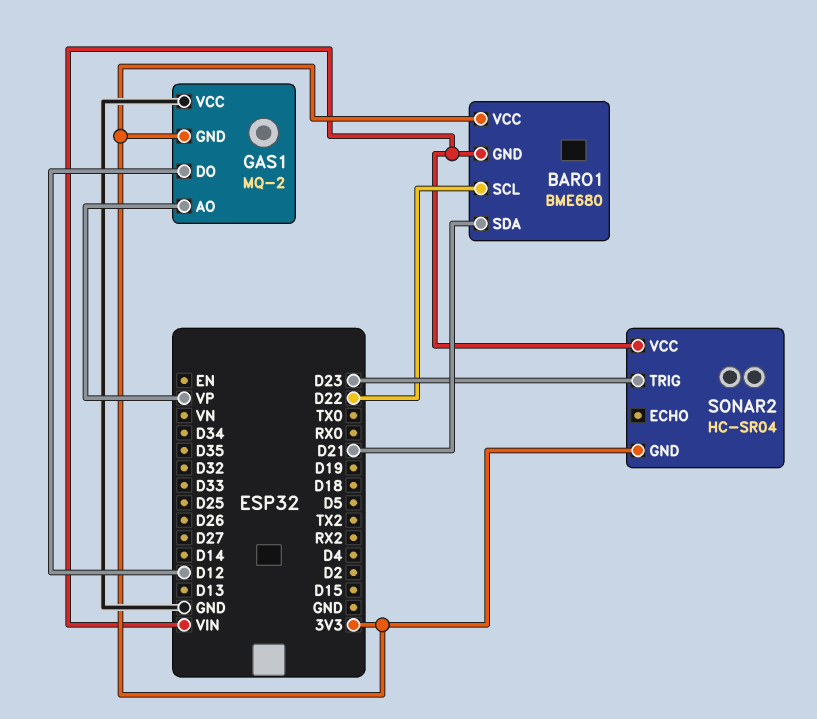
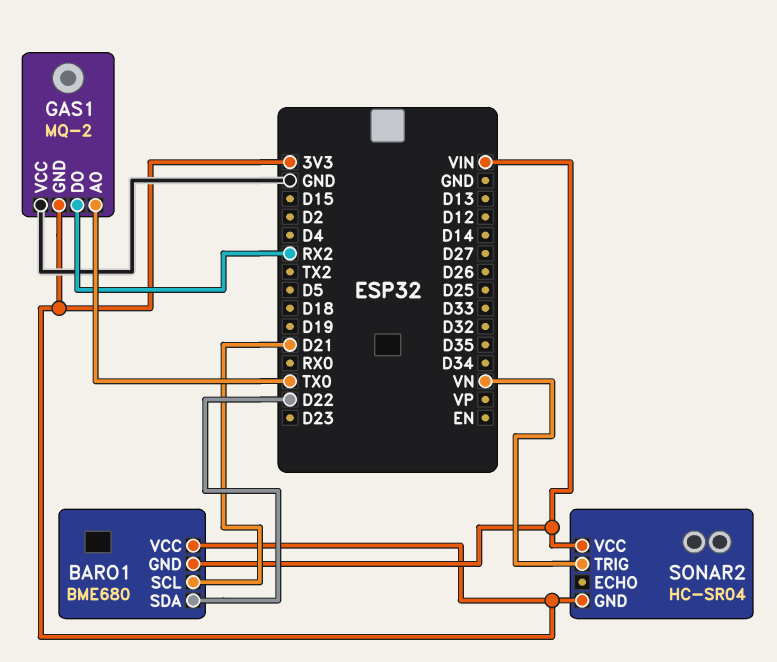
BARO1 pin SCL: D22 -> D21
BARO1 pin SDA: D21 -> D22
GAS1 pin AO: VP -> TX0
GAS1 pin DO: D12 -> RX2
SONAR2 pin TRIG: D23 -> VN

